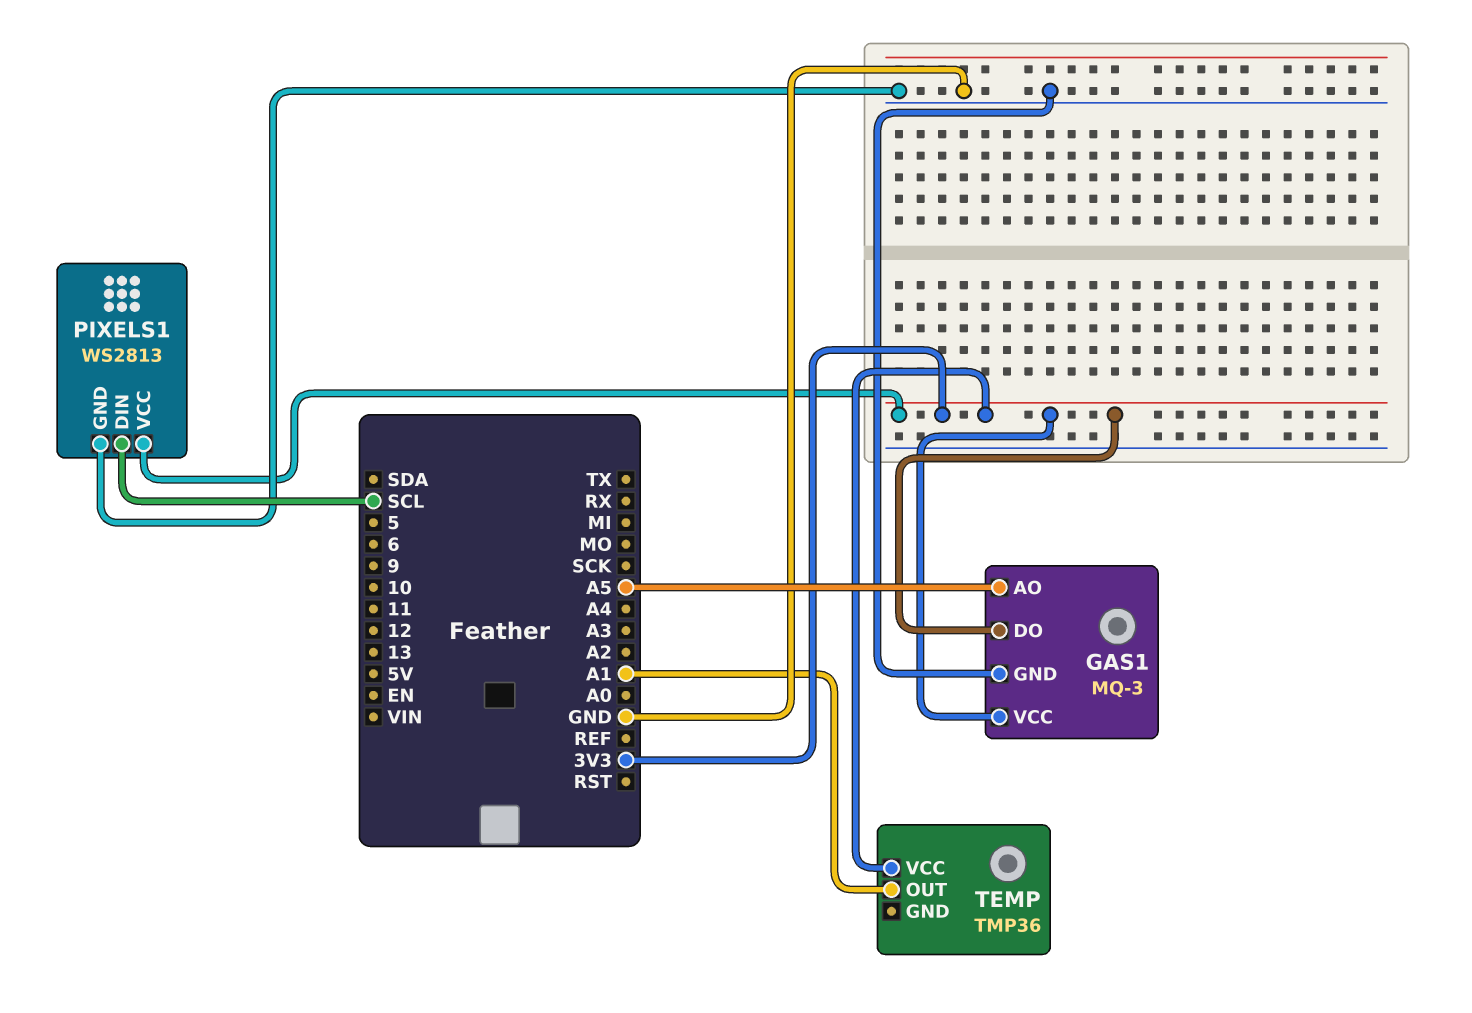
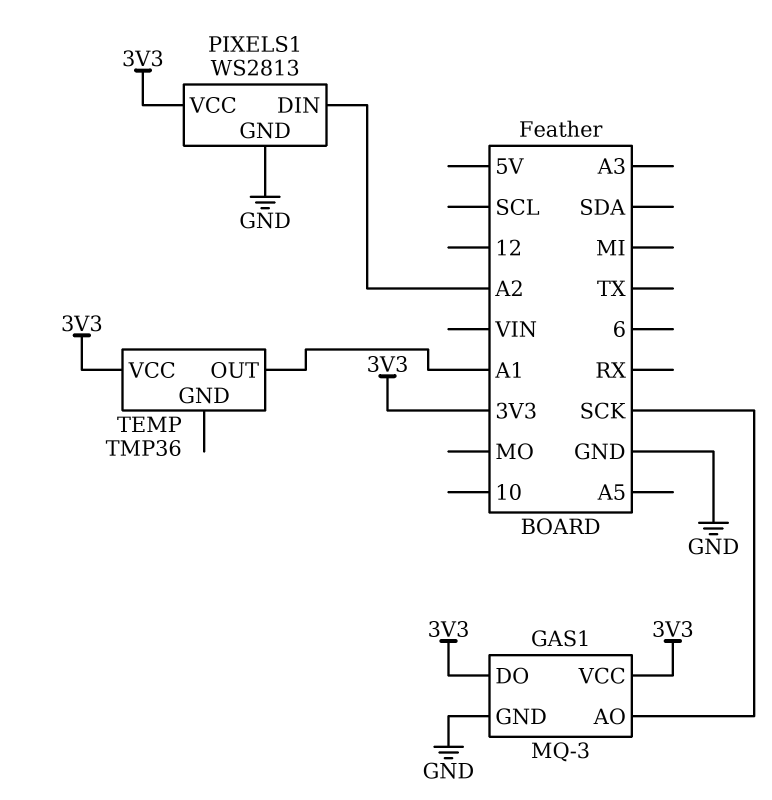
GAS1 pin AO: A5 -> SCK
PIXELS1 pin DIN: SCL -> A2

